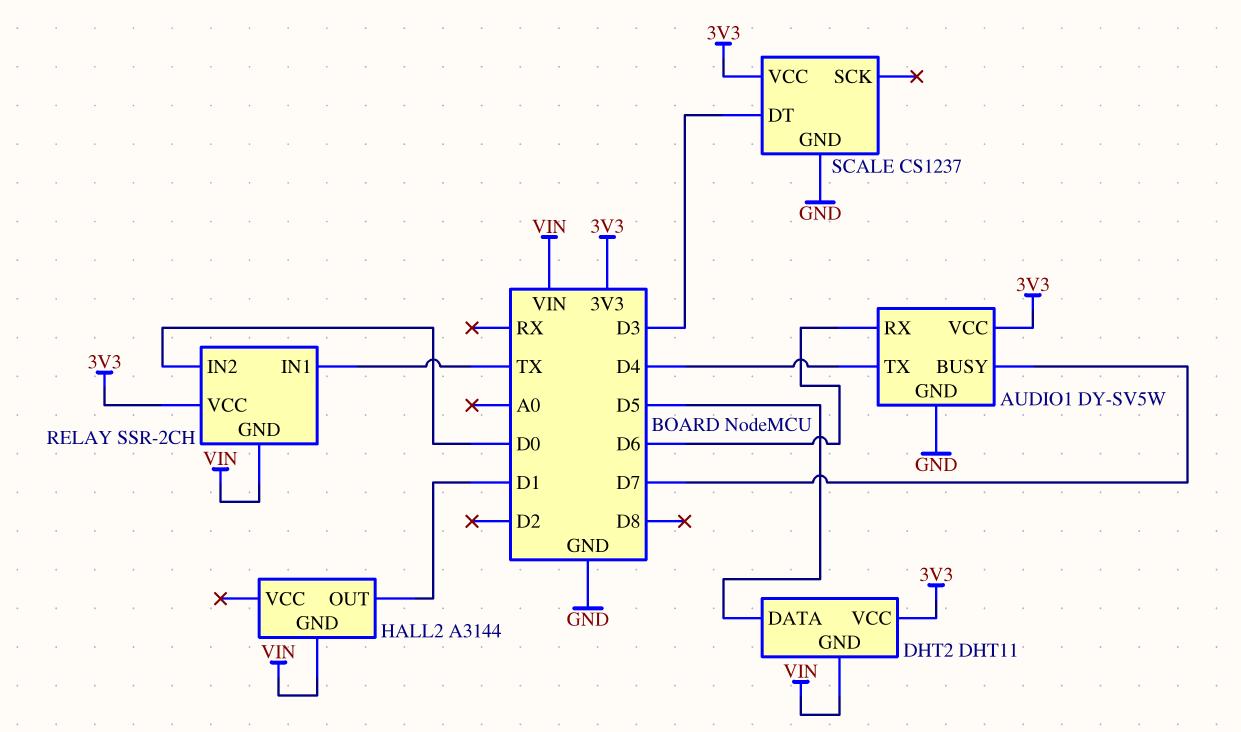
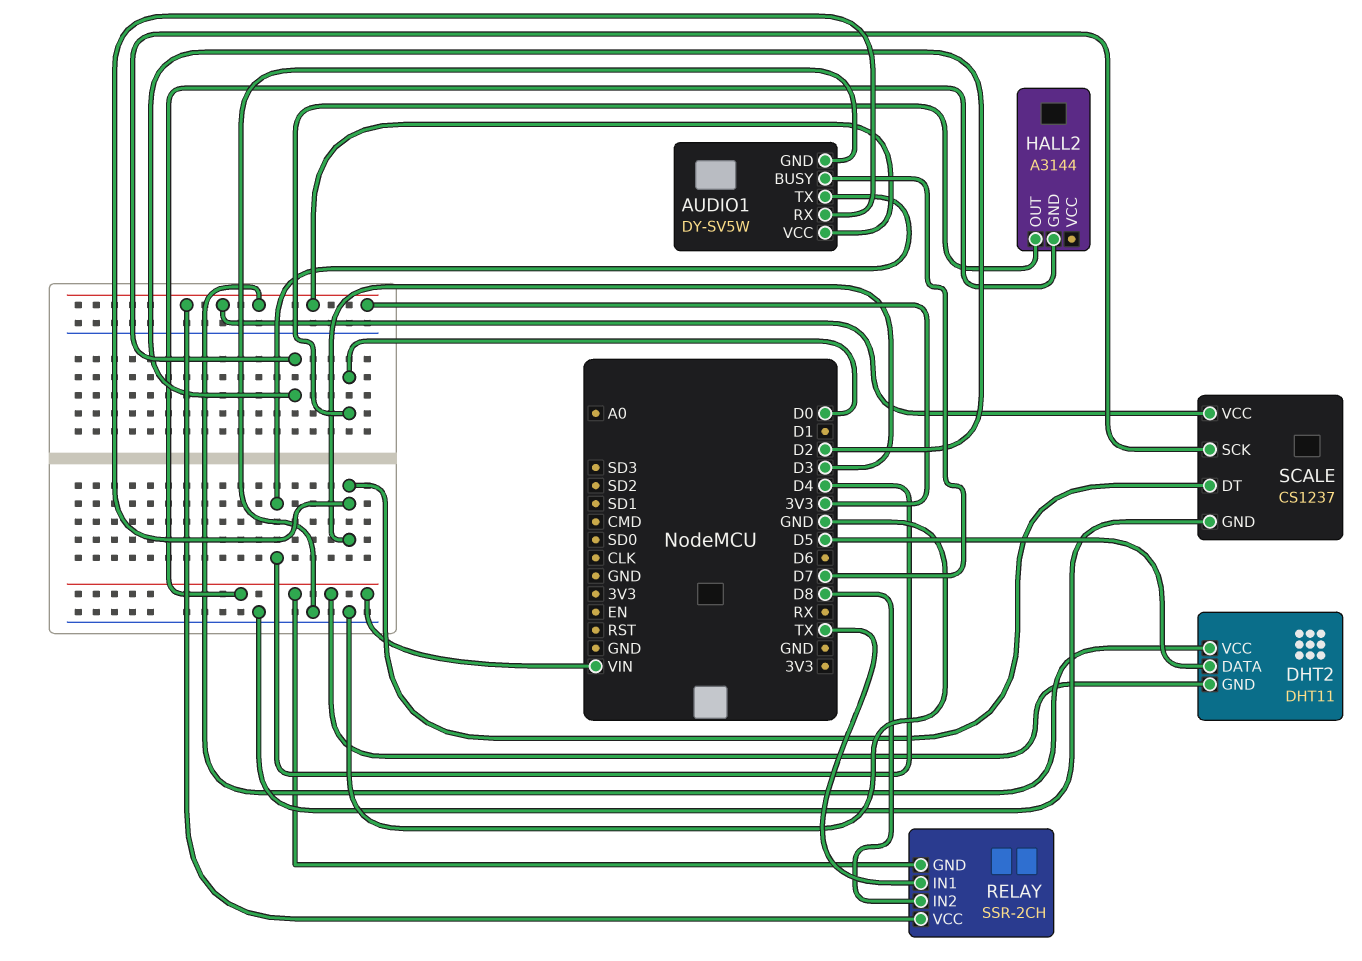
AUDIO1 pin RX: D6 -> D3
HALL2 pin OUT: D1 -> D0
RELAY pin IN2: D0 -> D8
SCALE pin SCK: none -> D2

